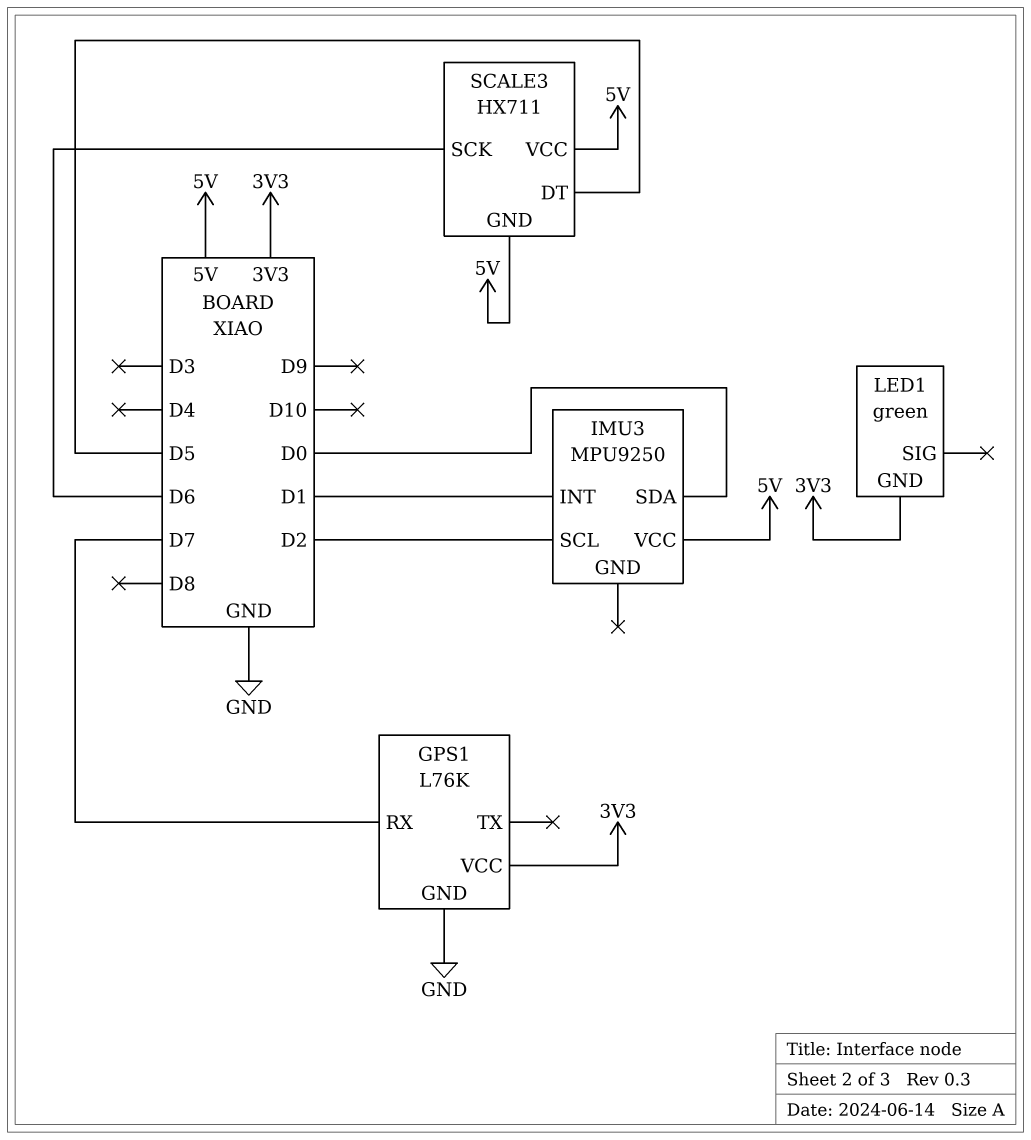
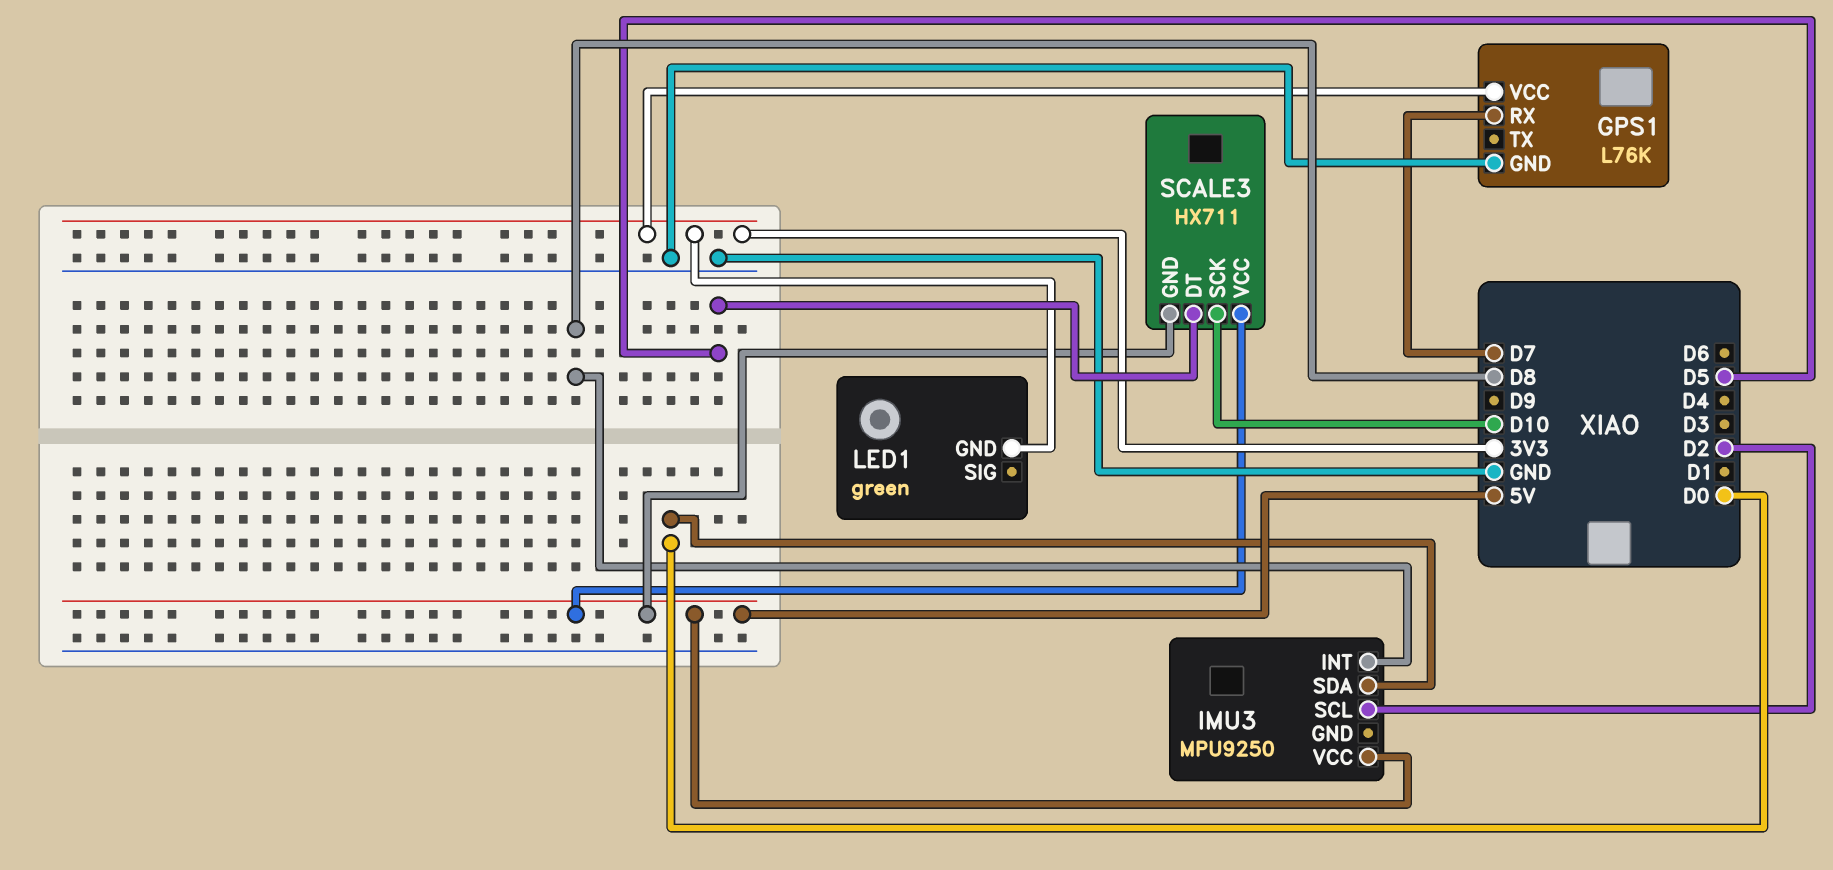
IMU3 pin INT: D1 -> D8
SCALE3 pin SCK: D6 -> D10

